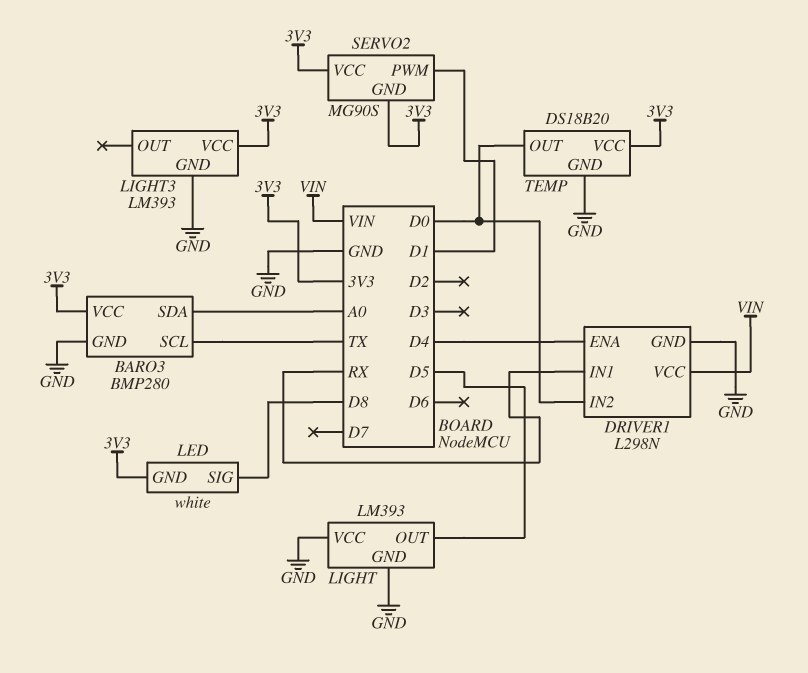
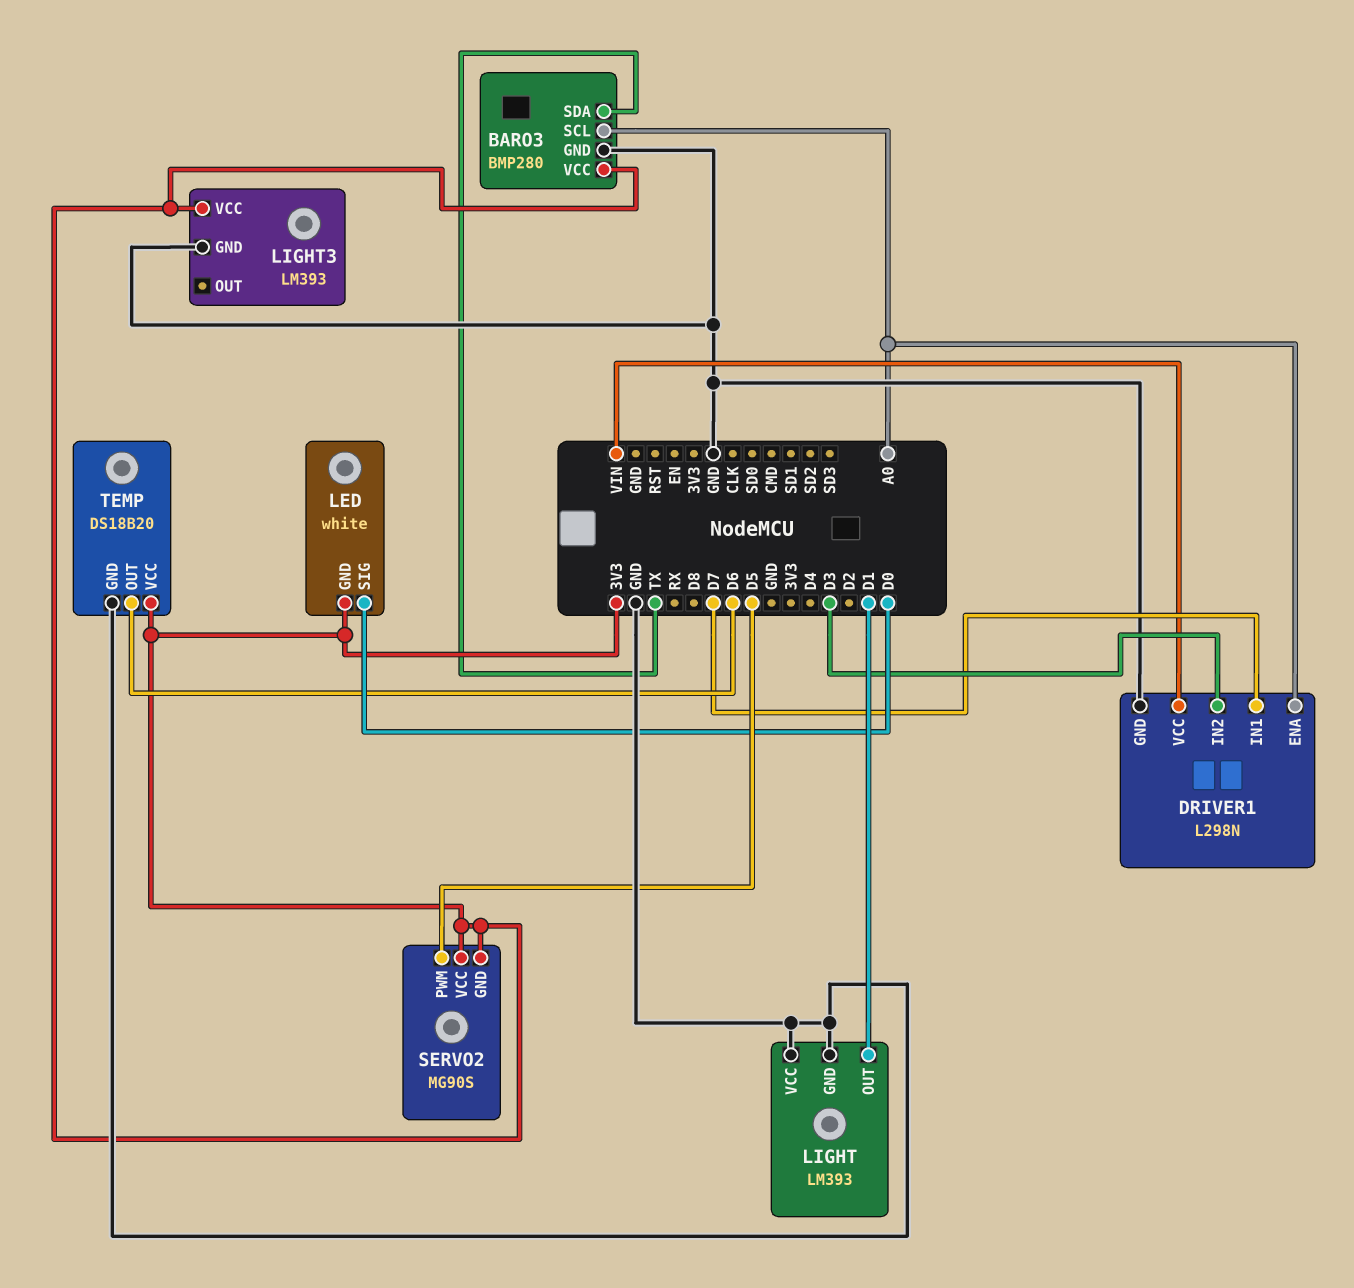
BARO3 pin SCL: TX -> A0
BARO3 pin SDA: A0 -> TX
DRIVER1 pin ENA: D4 -> A0
DRIVER1 pin IN1: RX -> D7
DRIVER1 pin IN2: D0 -> D3
LED pin SIG: D8 -> D0
LIGHT pin OUT: D5 -> D1
SERVO2 pin PWM: D1 -> D5
TEMP pin OUT: D0 -> D6

